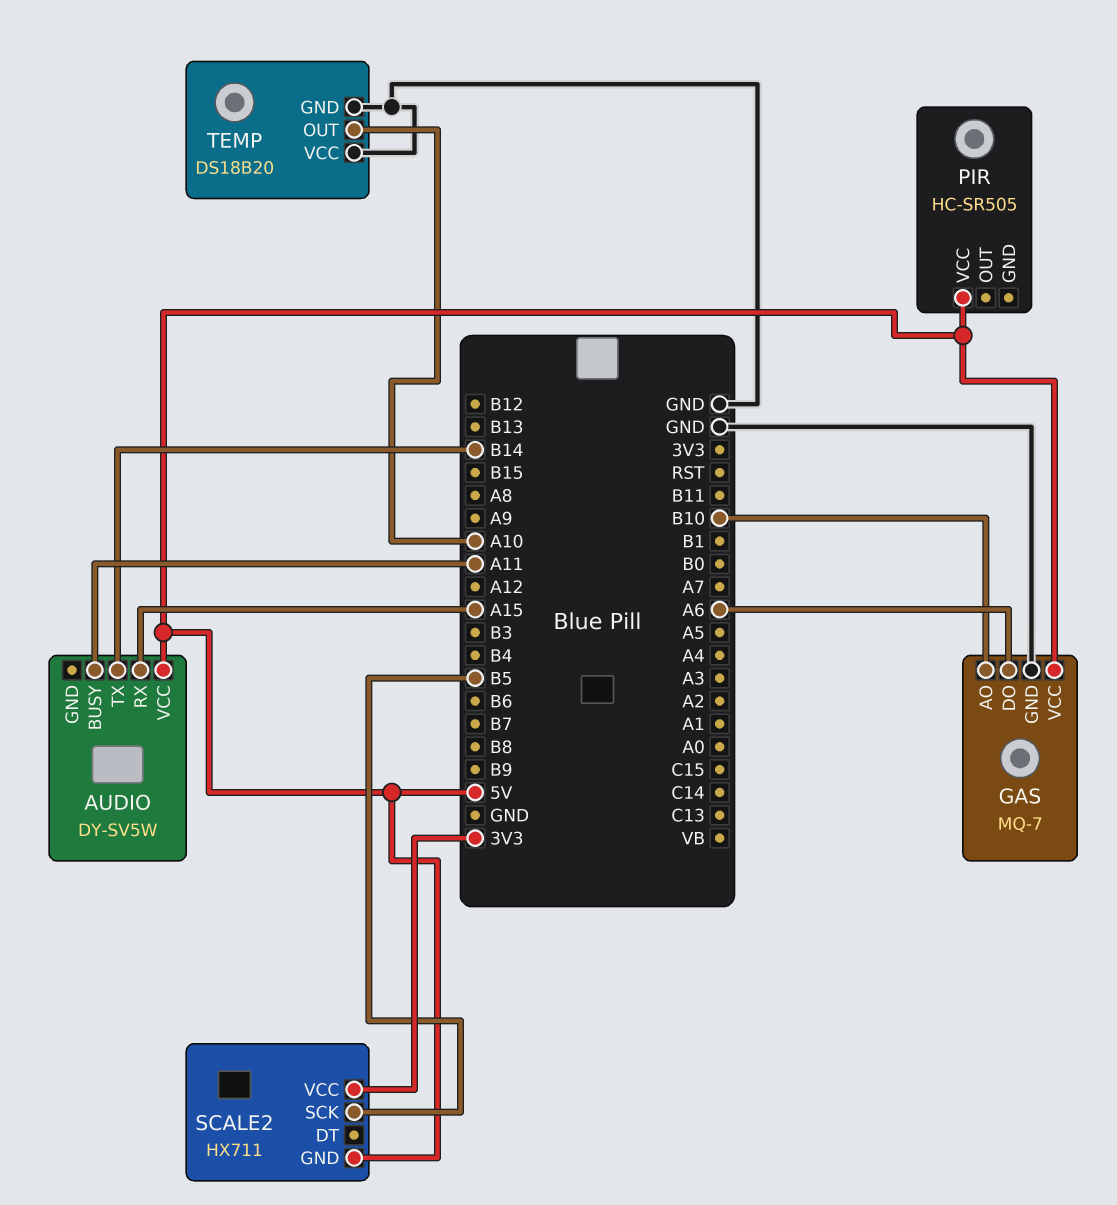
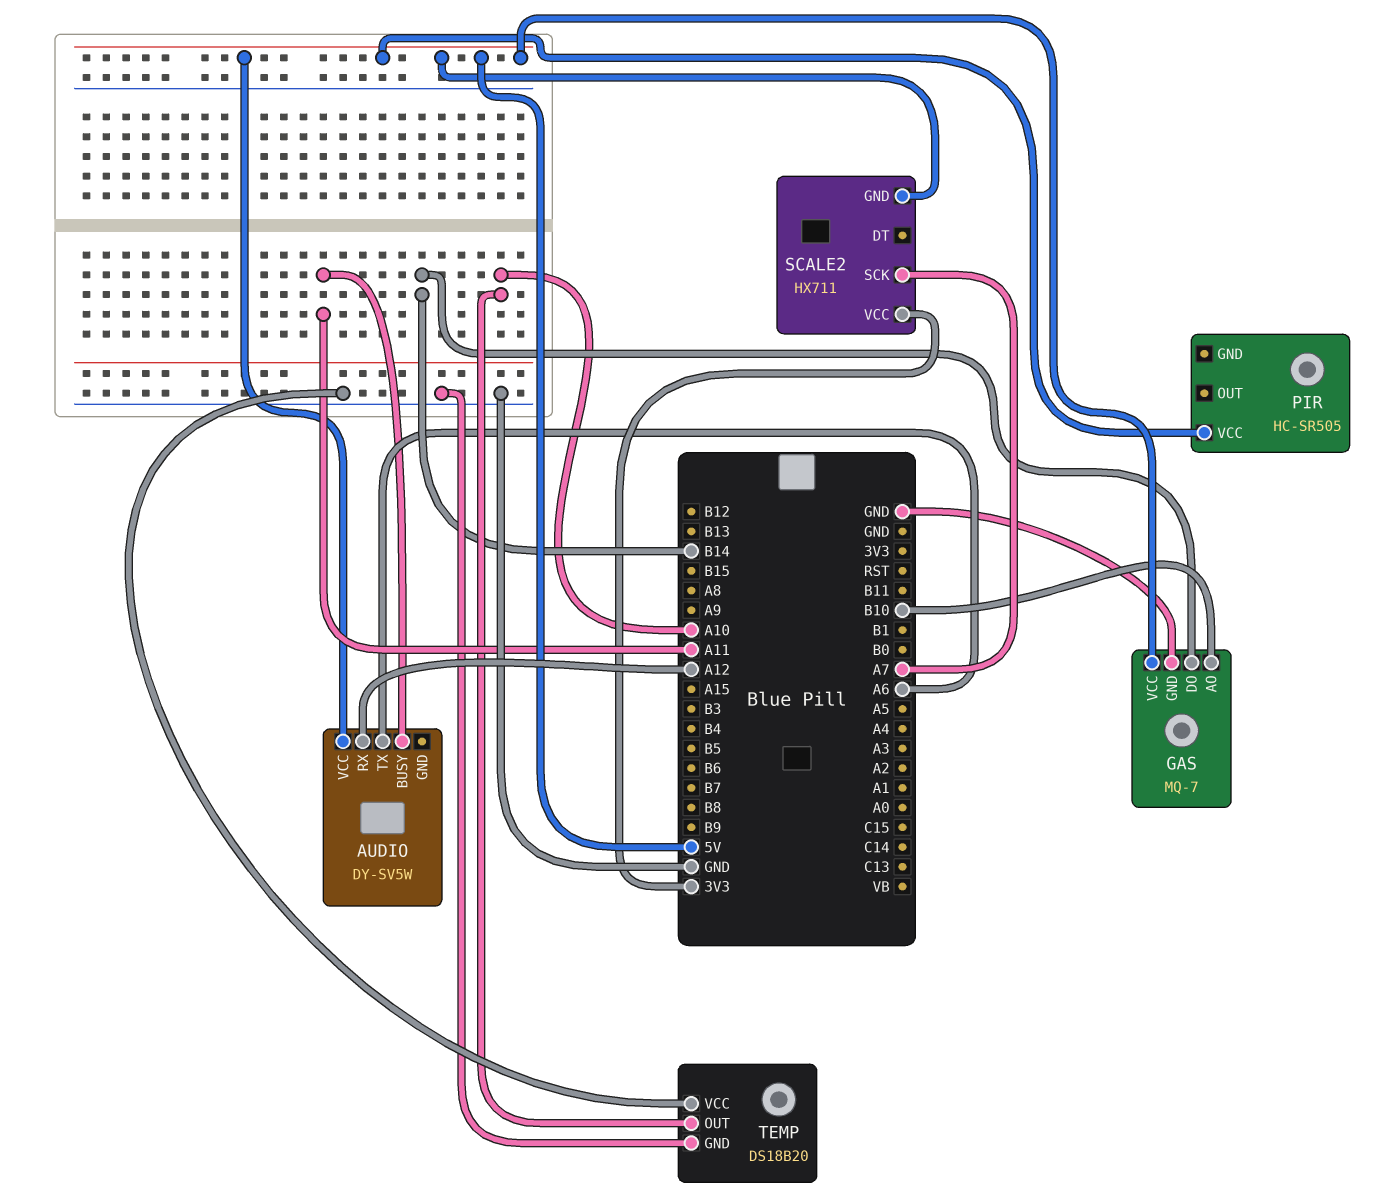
AUDIO pin RX: A15 -> A12
AUDIO pin TX: B14 -> A6
GAS pin DO: A6 -> B14
SCALE2 pin SCK: B5 -> A7

